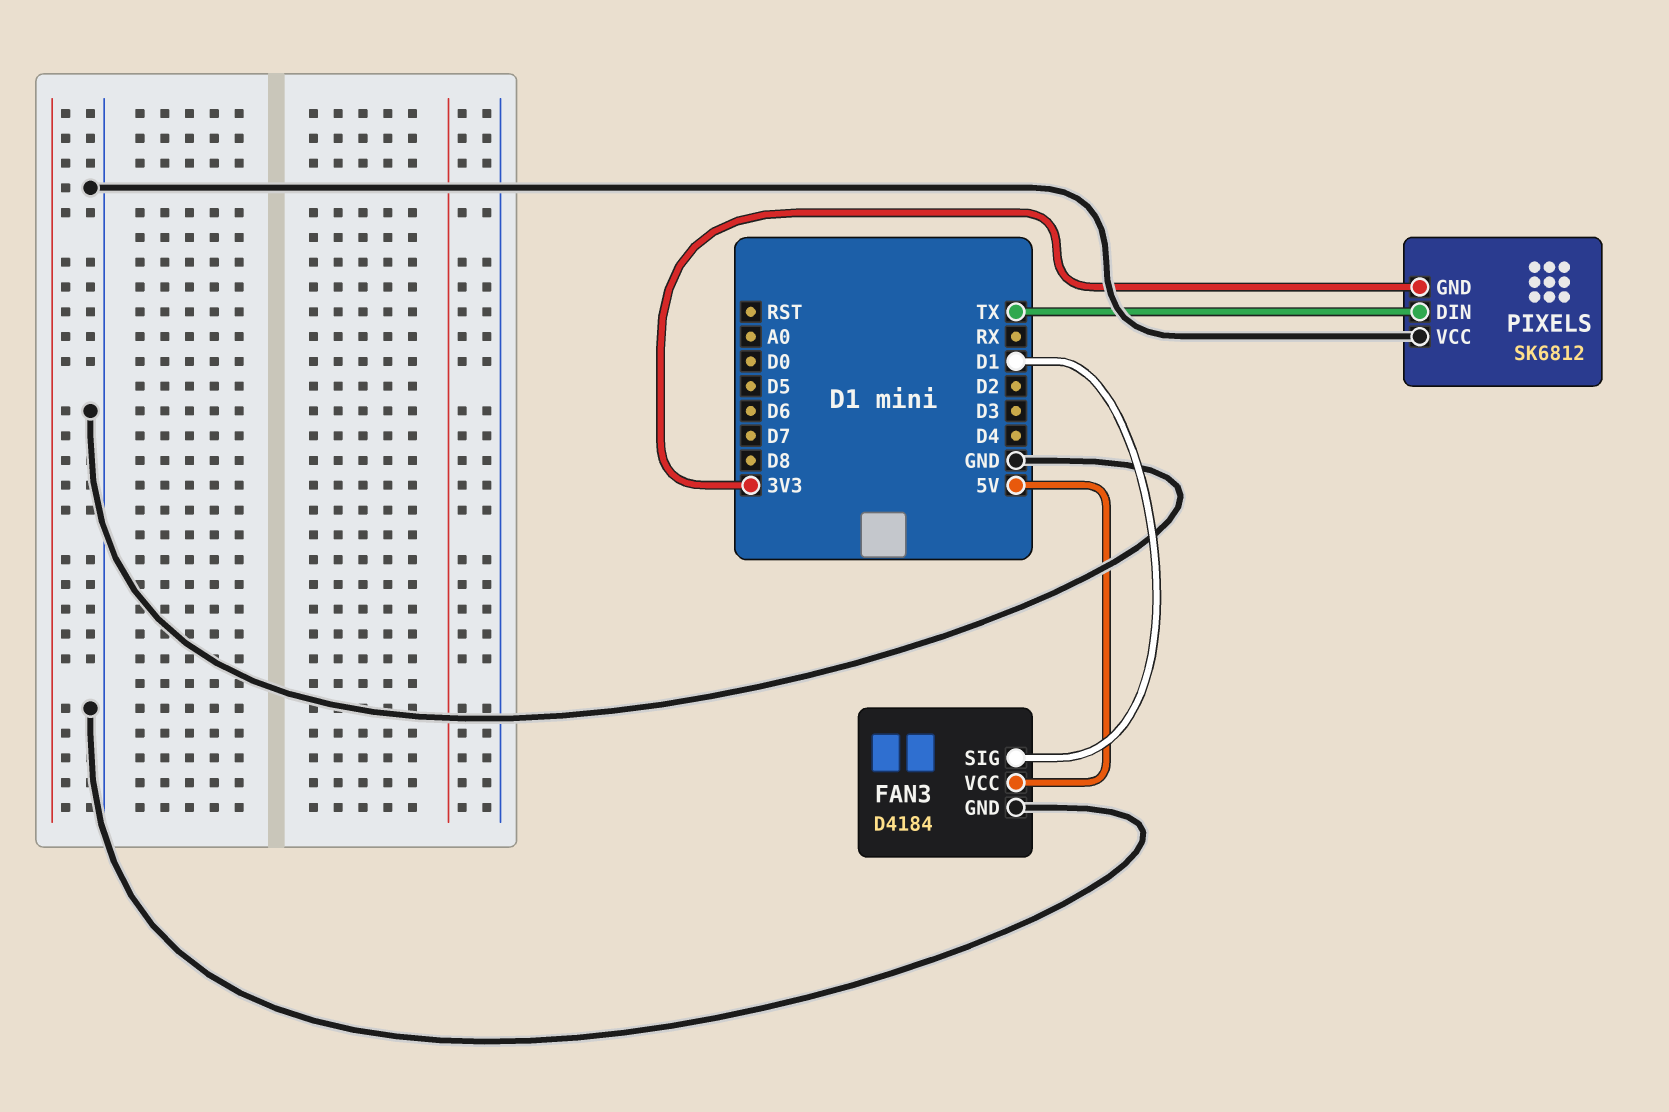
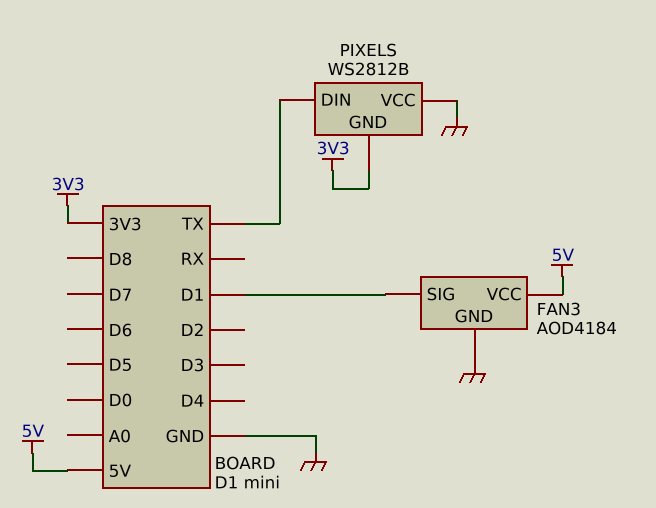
FAN3: D4184 -> AOD4184
PIXELS: SK6812 -> WS2812B

